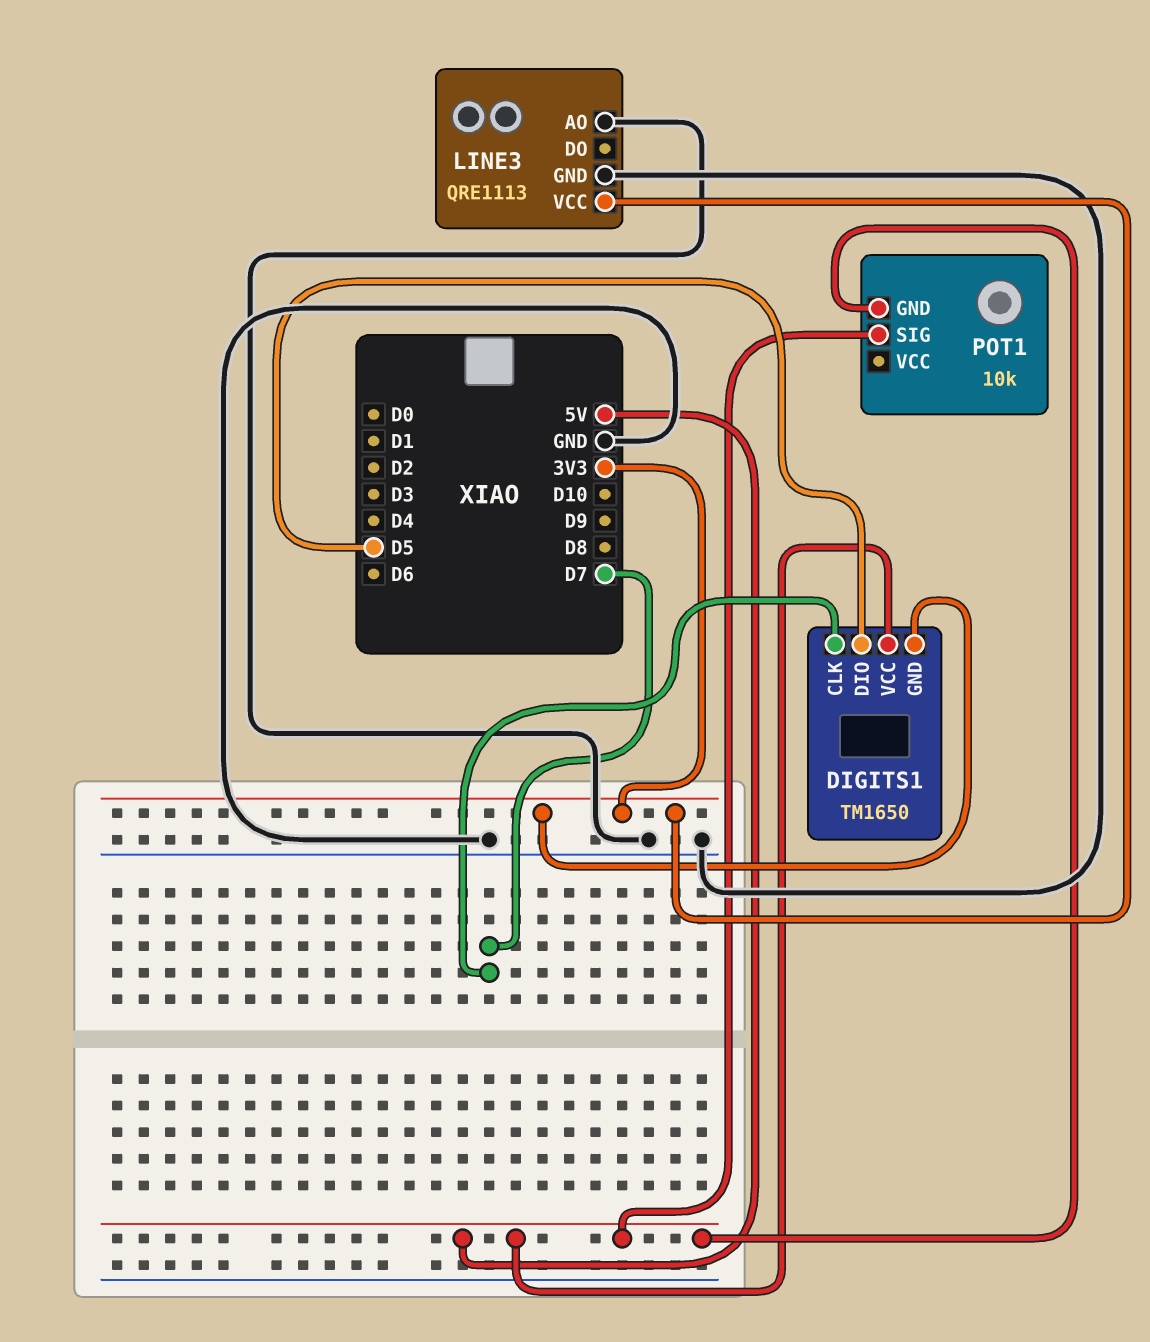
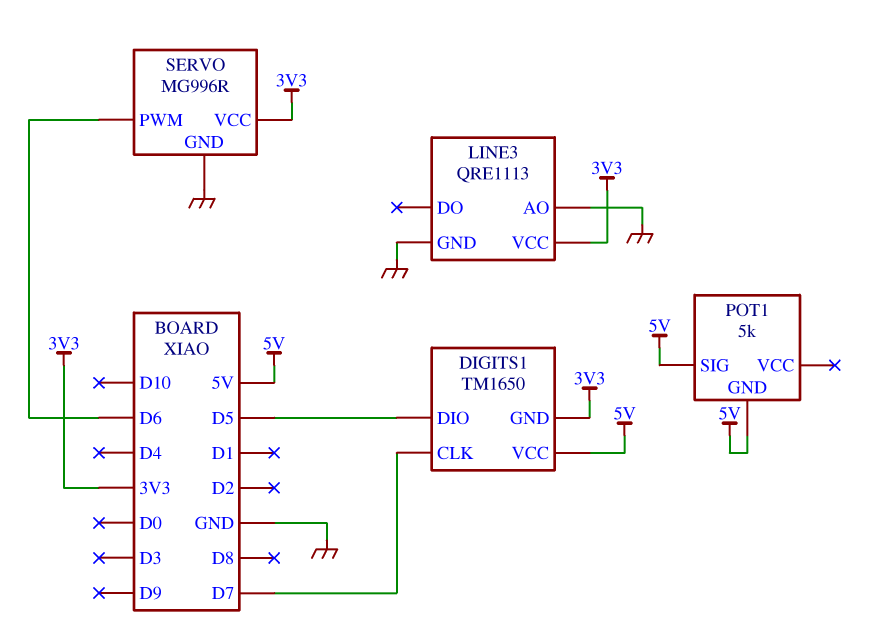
POT1: 10k -> 5k
SERVO: none -> MG996R
SERVO pin GND: none -> GND
SERVO pin PWM: none -> D6
SERVO pin VCC: none -> 3V3

